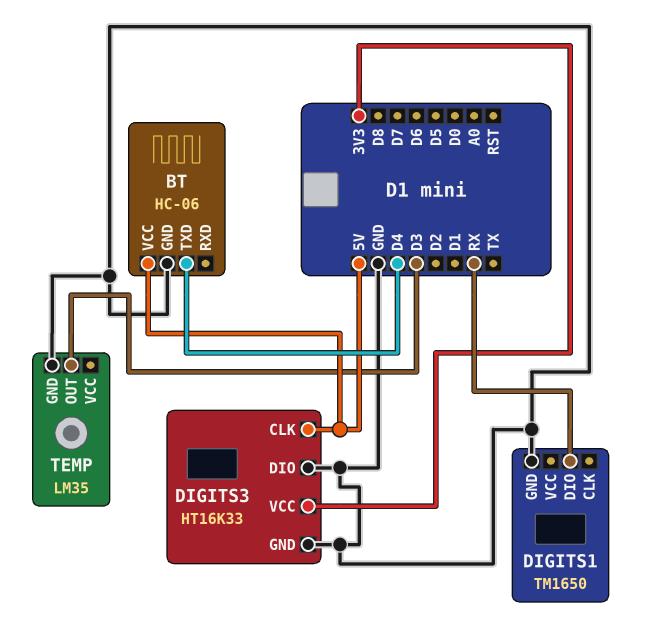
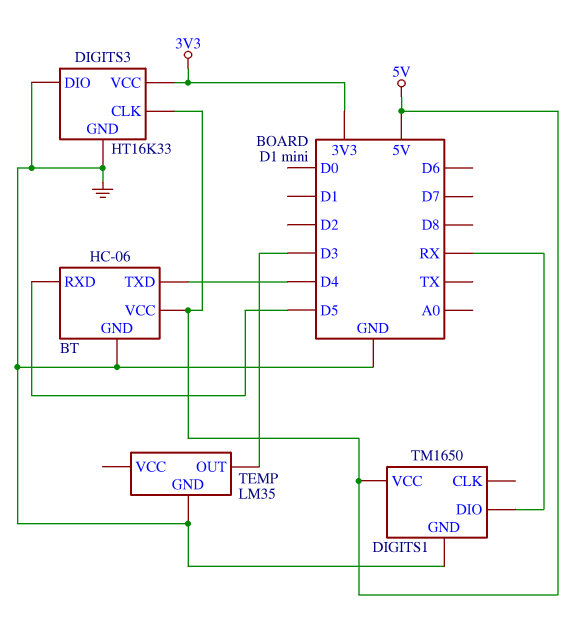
BT pin RXD: none -> D5
DIGITS1 pin VCC: none -> 5V

